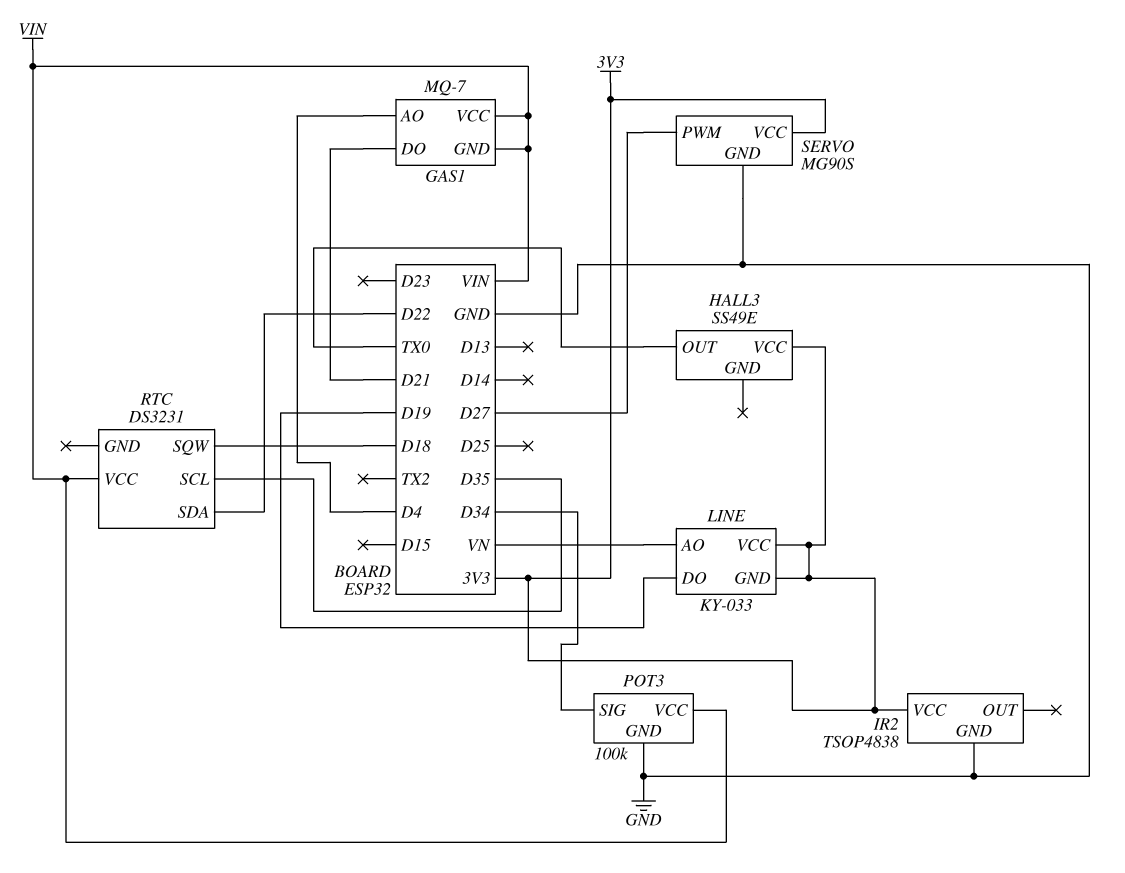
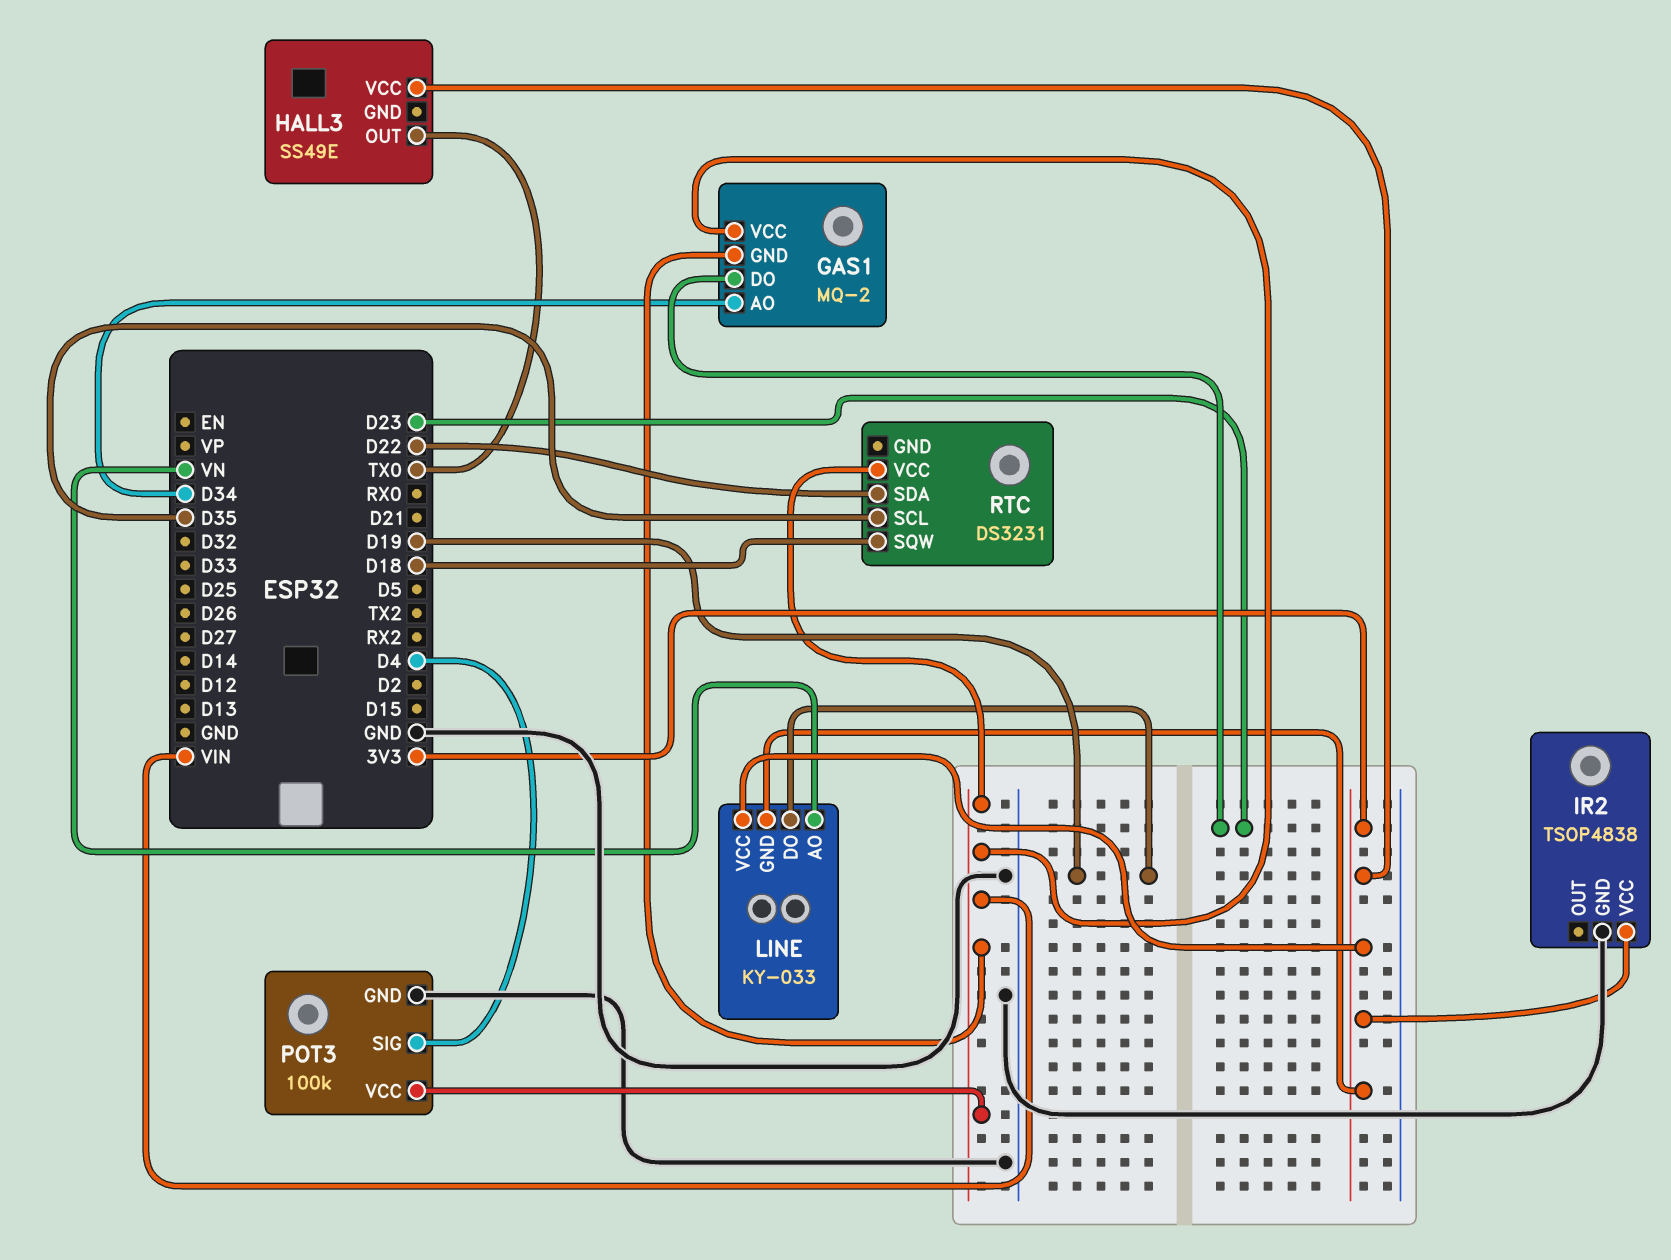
GAS1: MQ-7 -> MQ-2
GAS1 pin AO: D4 -> D34
GAS1 pin DO: D21 -> D23
POT3 pin SIG: D34 -> D4
SERVO: MG90S -> none
SERVO pin GND: GND -> none
SERVO pin PWM: D27 -> none
SERVO pin VCC: 3V3 -> none

